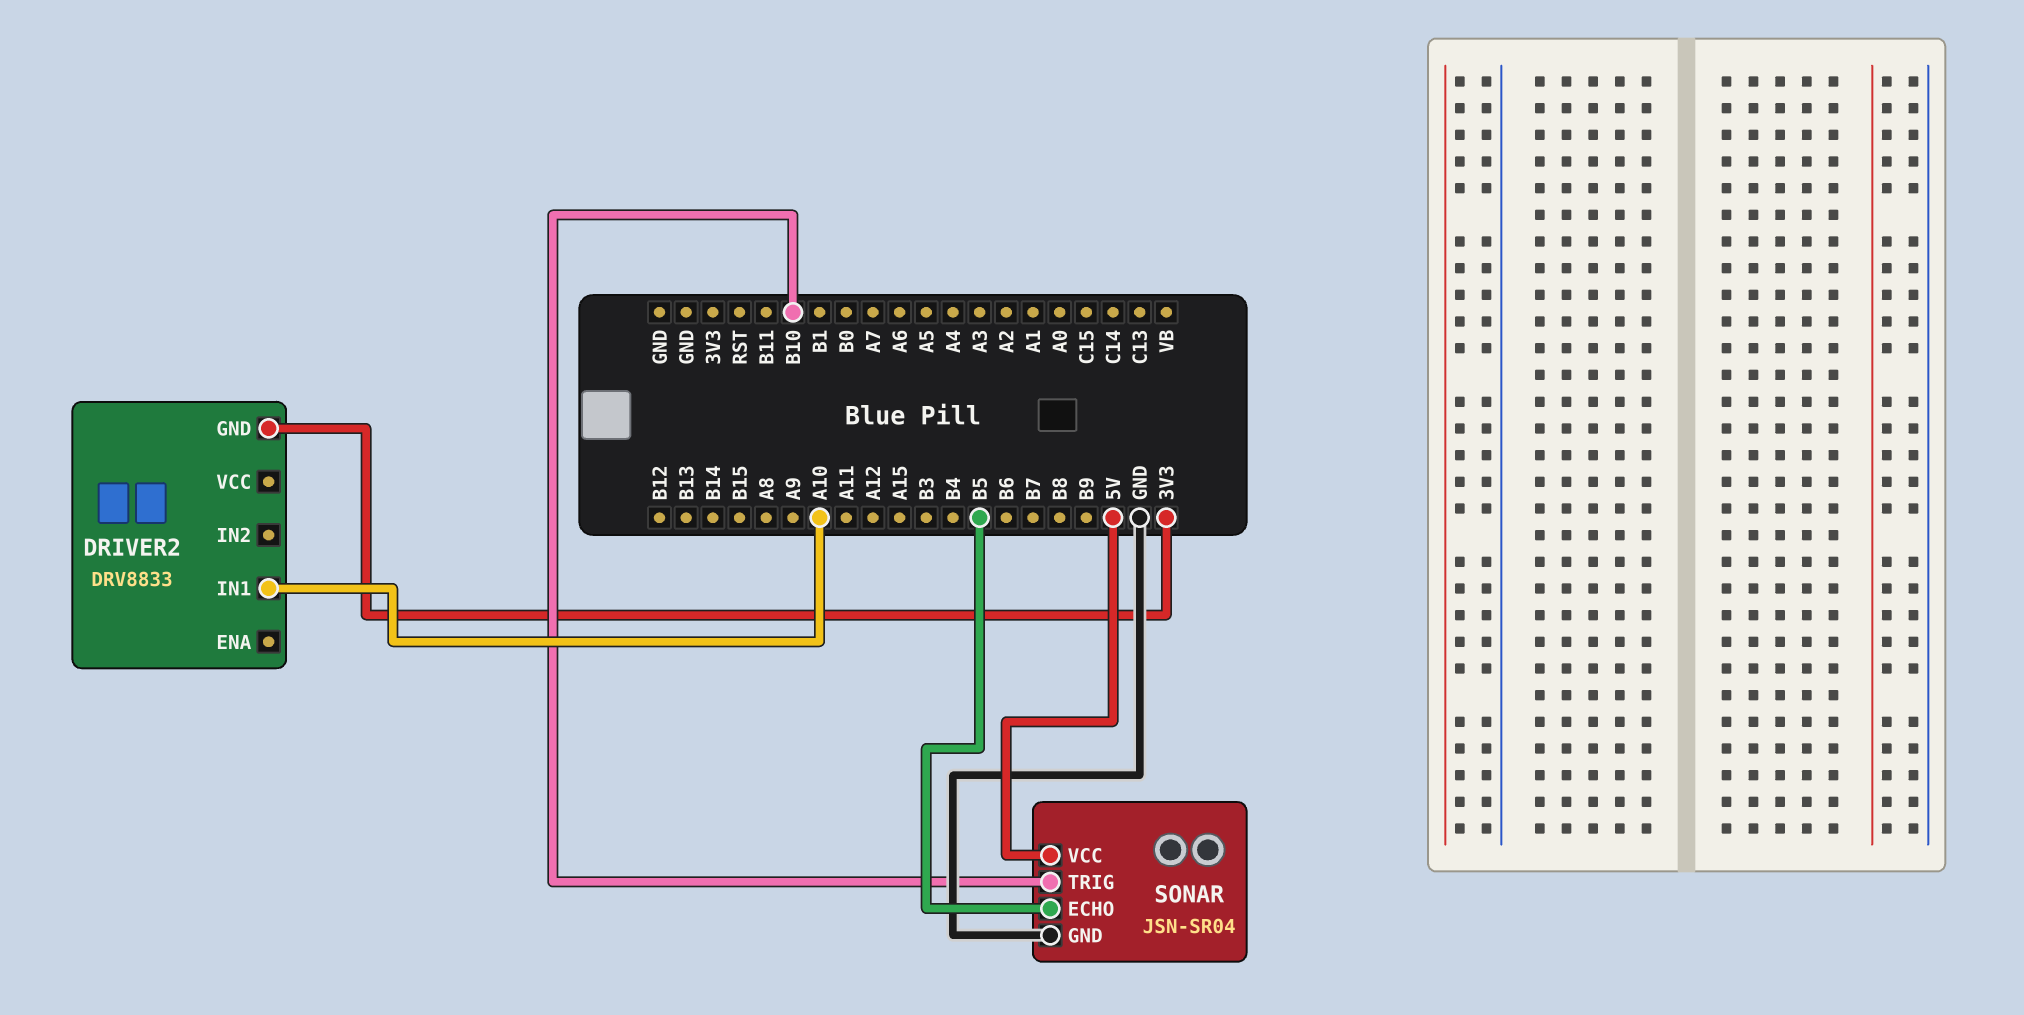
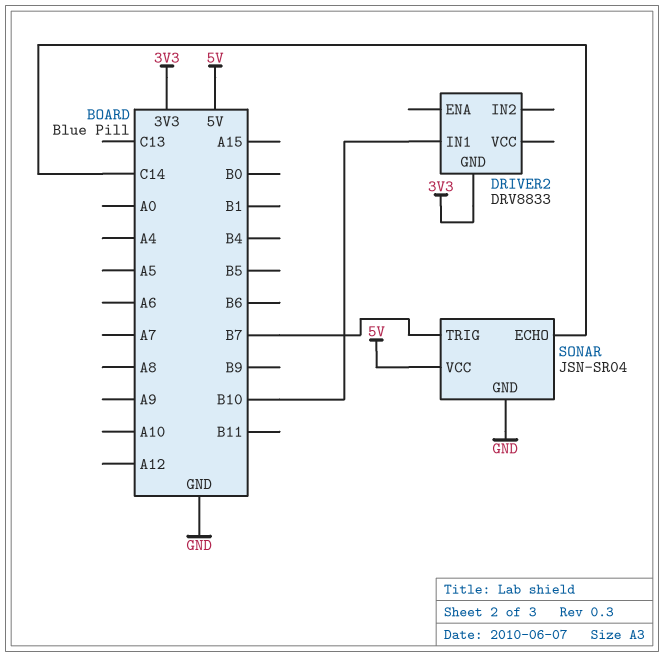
DRIVER2 pin IN1: A10 -> B10
SONAR pin ECHO: B5 -> C14
SONAR pin TRIG: B10 -> B7

